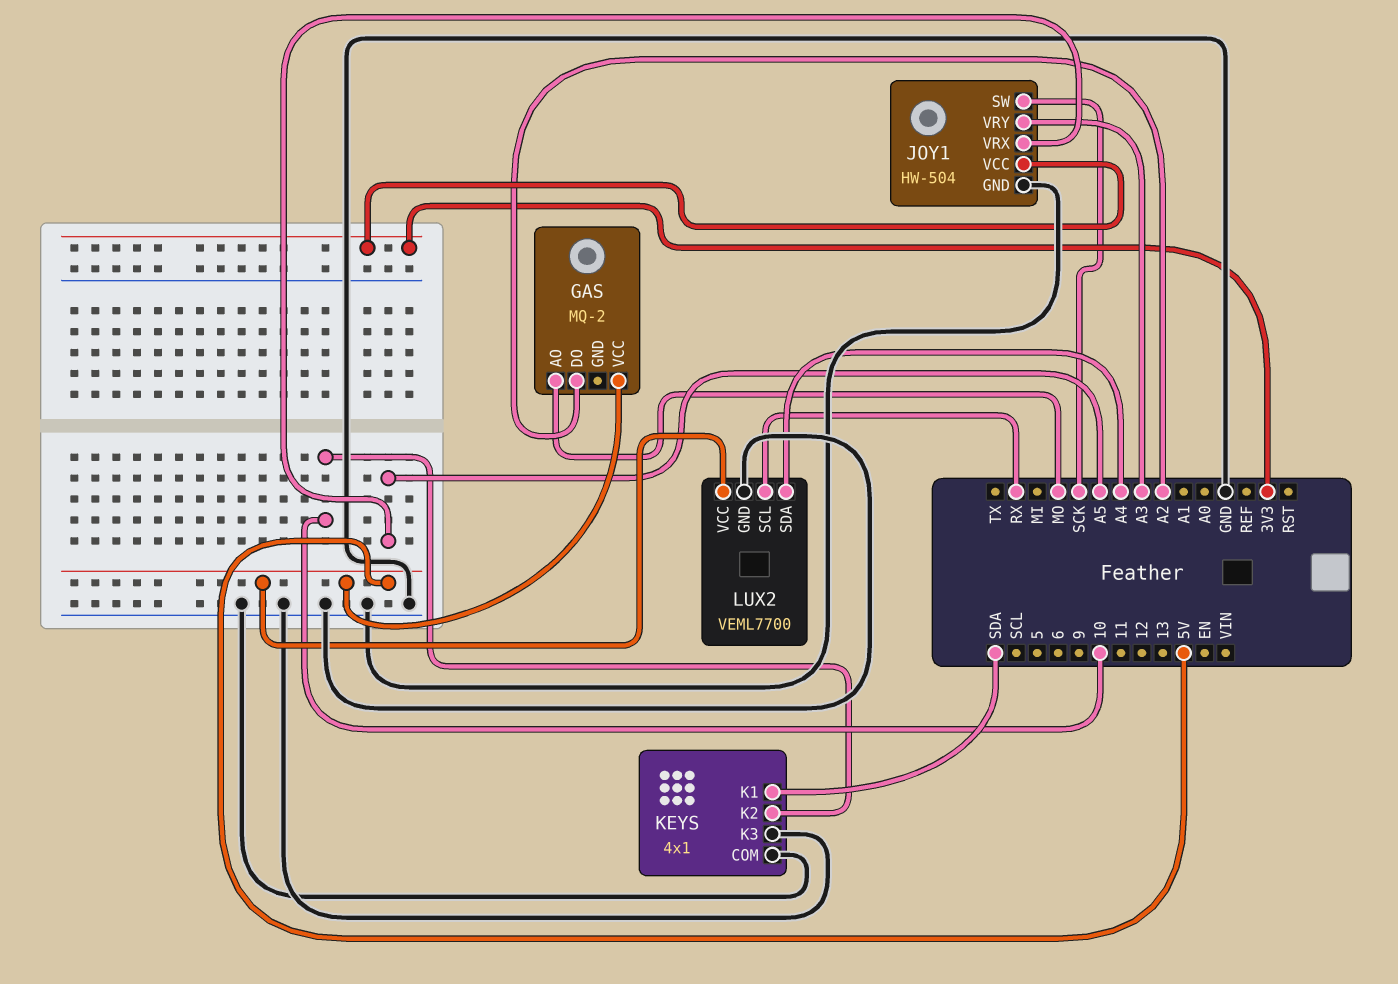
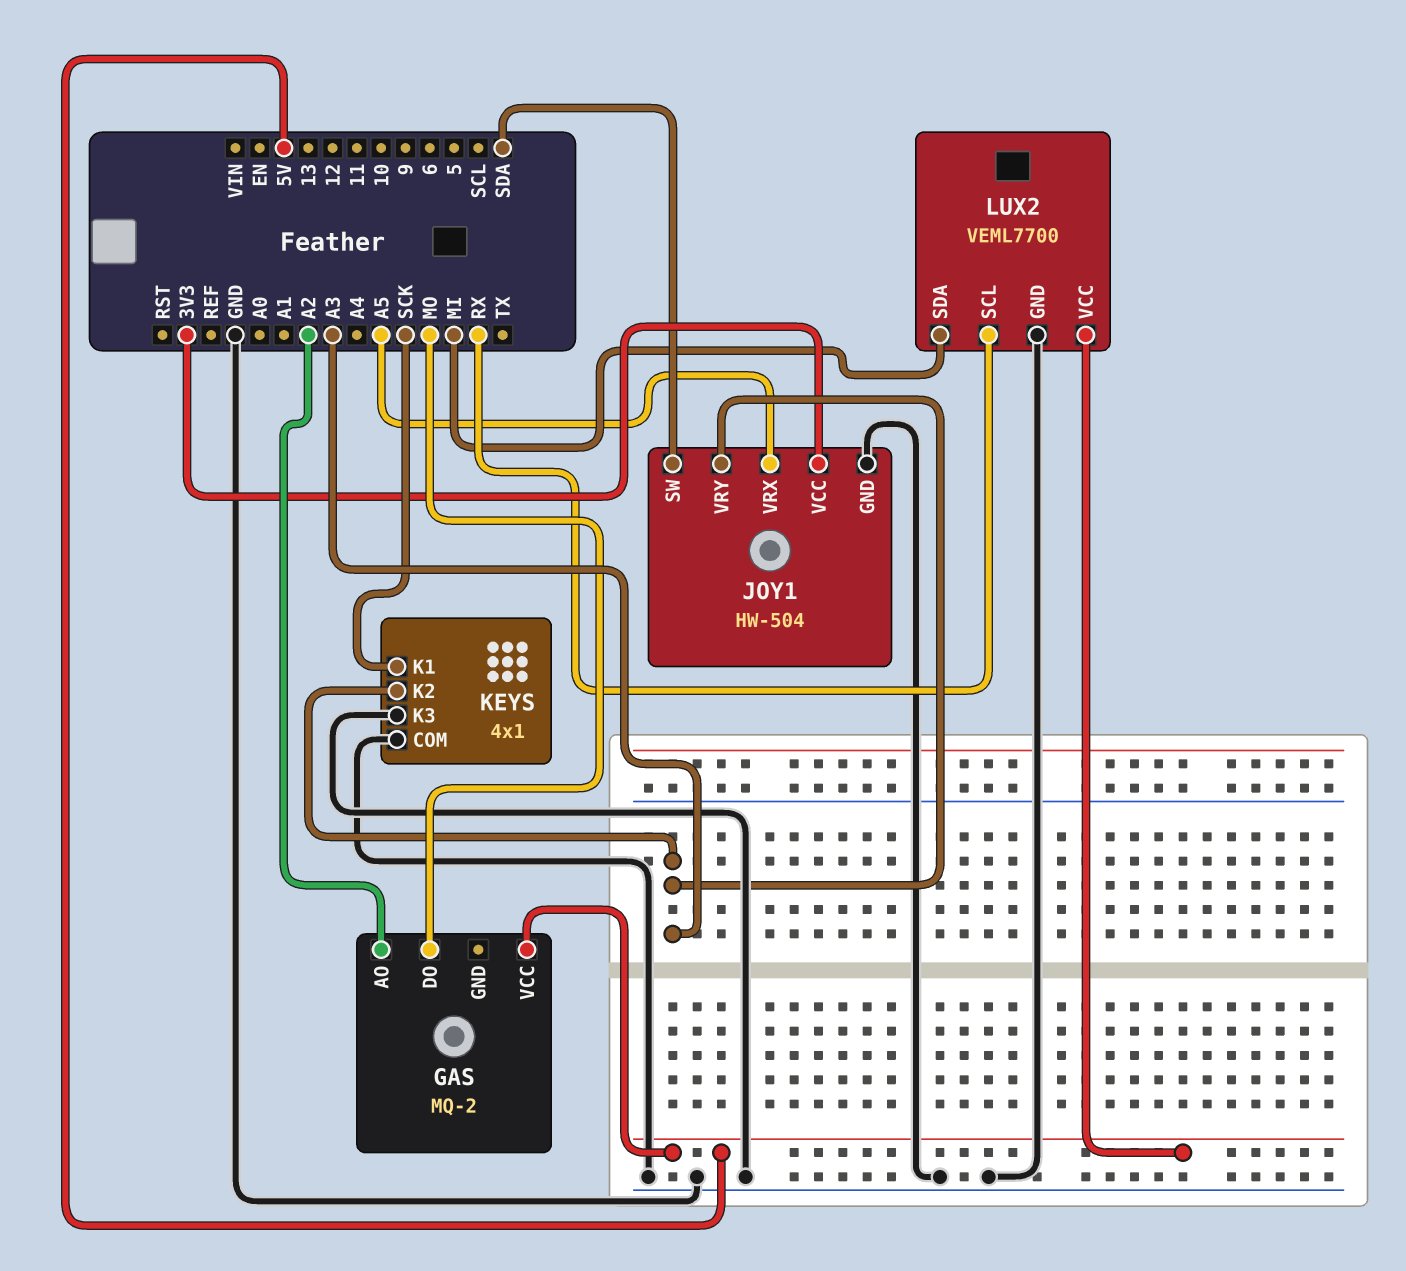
GAS pin AO: MO -> A2
GAS pin DO: A2 -> MO
JOY1 pin SW: SCK -> SDA
KEYS pin K1: SDA -> SCK
KEYS pin K2: 10 -> A3
LUX2 pin SDA: A4 -> MI

